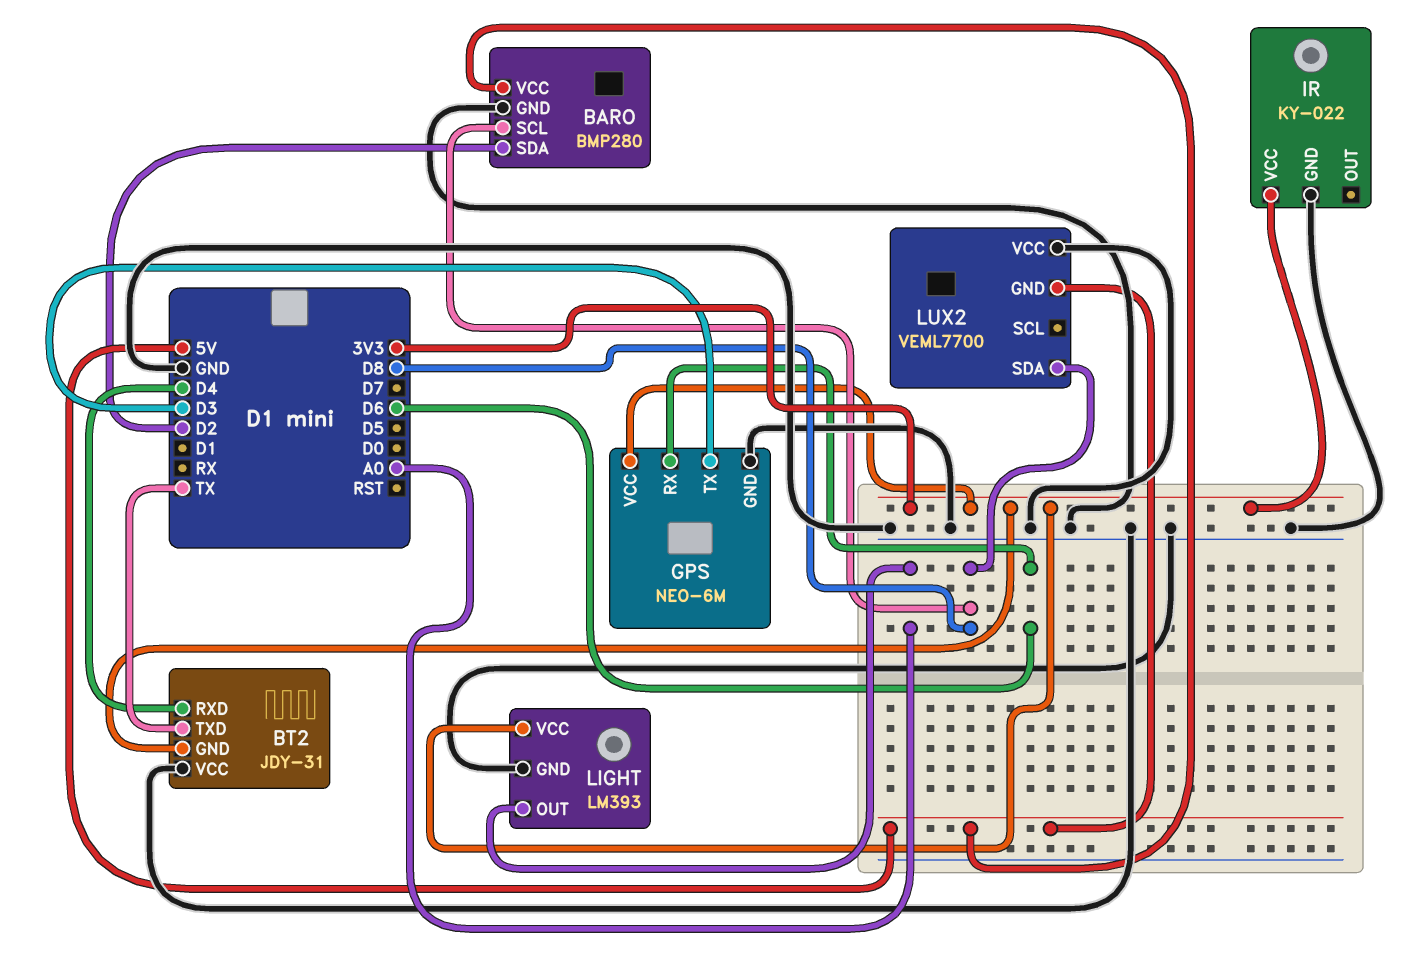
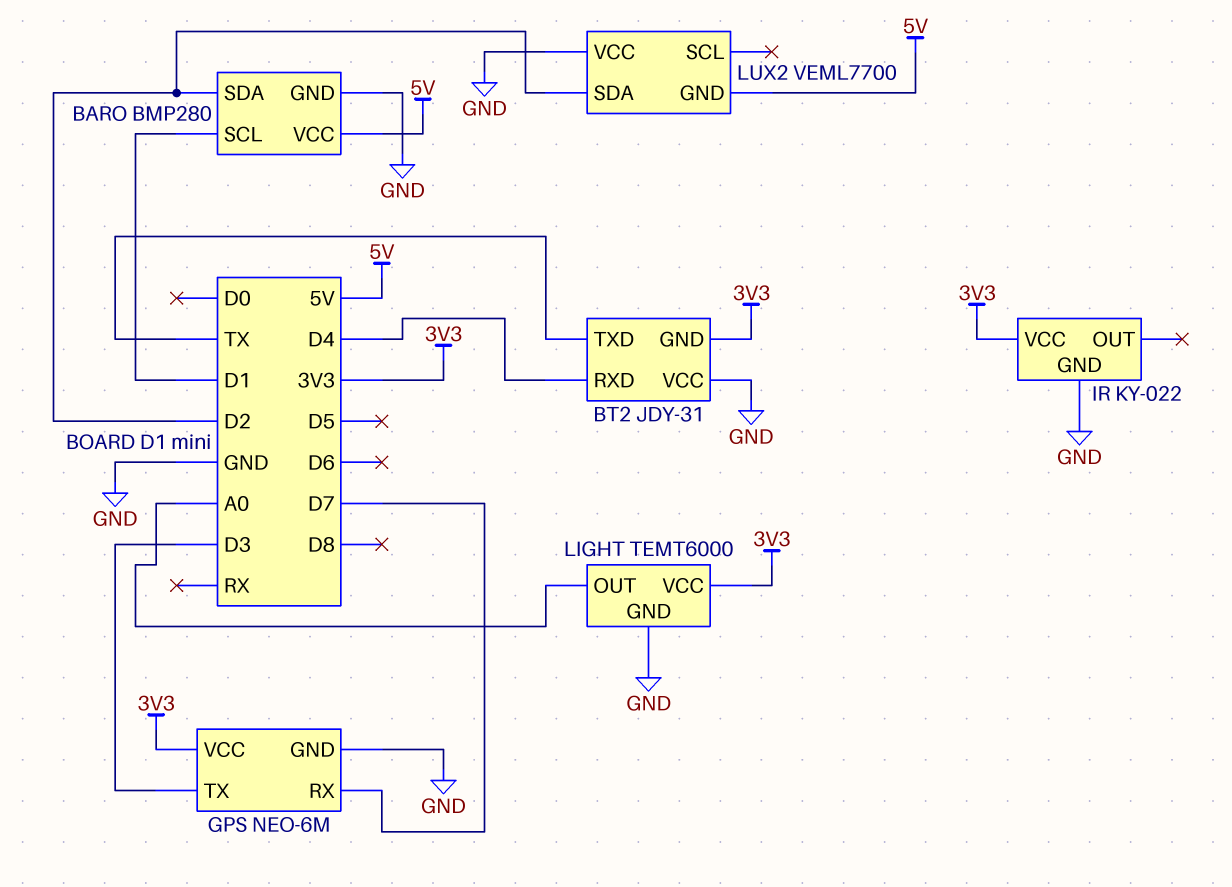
BARO pin SCL: D8 -> D1
GPS pin RX: D6 -> D7
LIGHT: LM393 -> TEMT6000
LUX2 pin SDA: D8 -> D2

